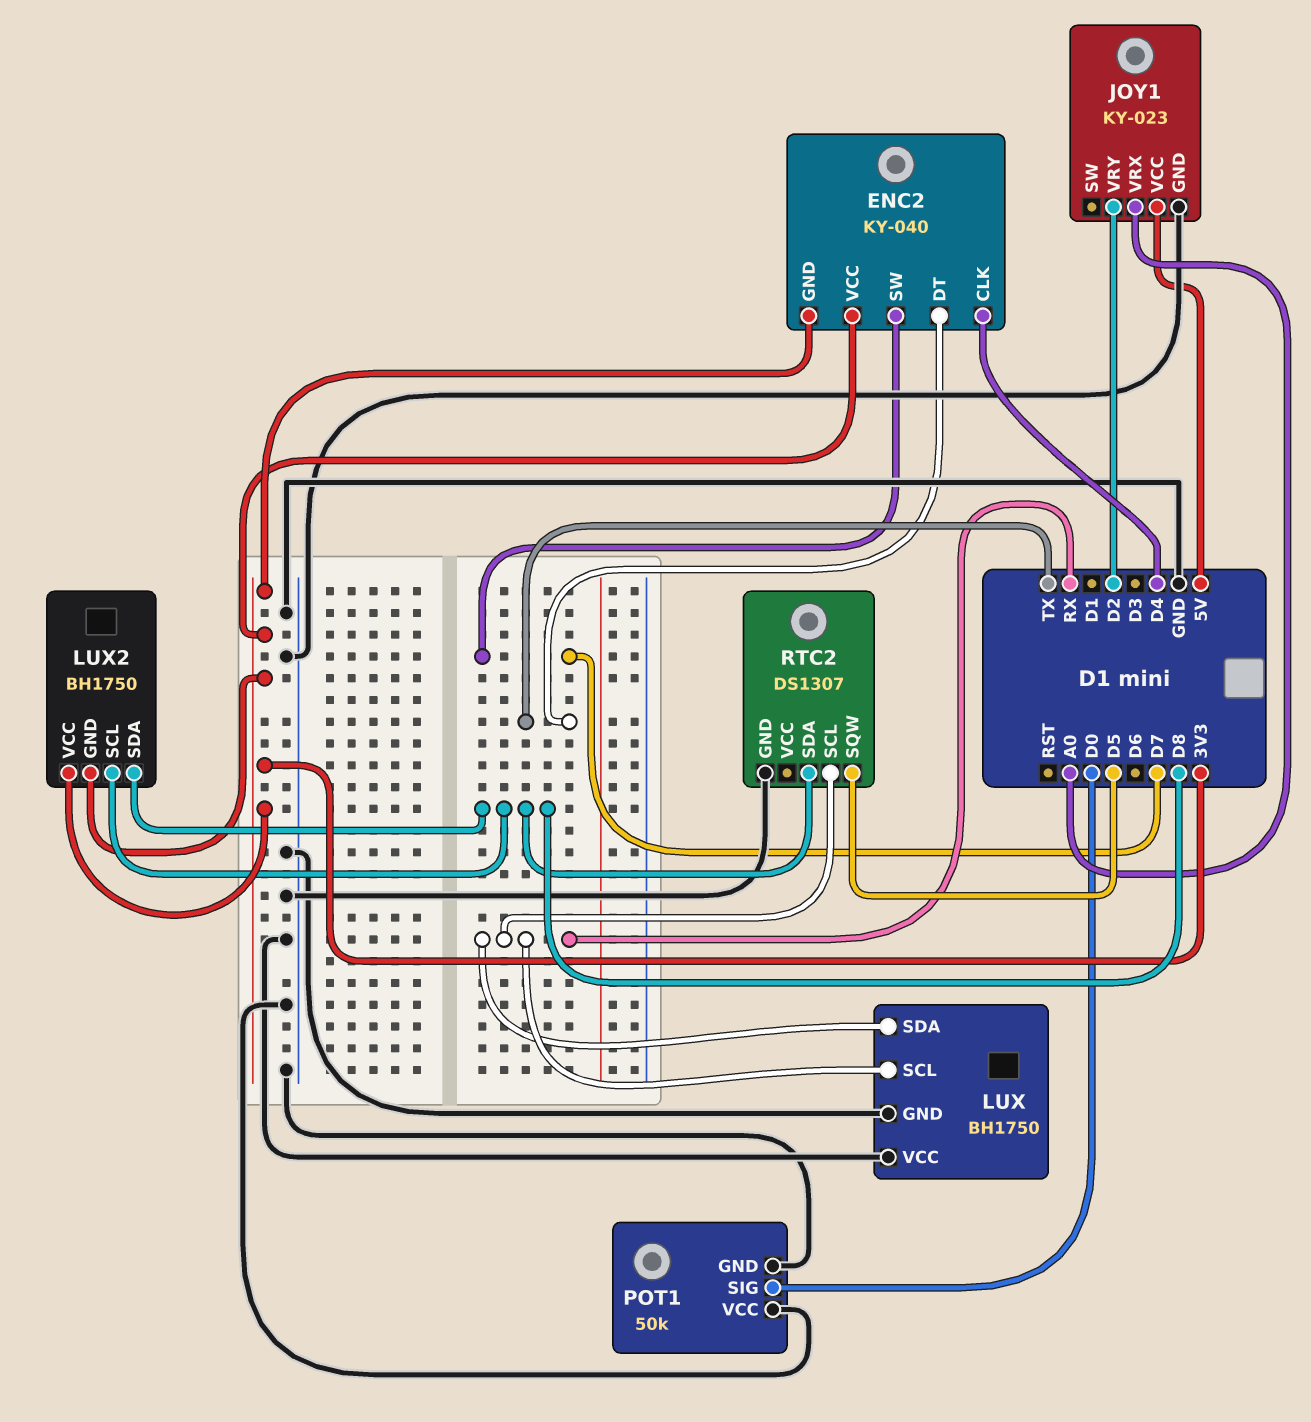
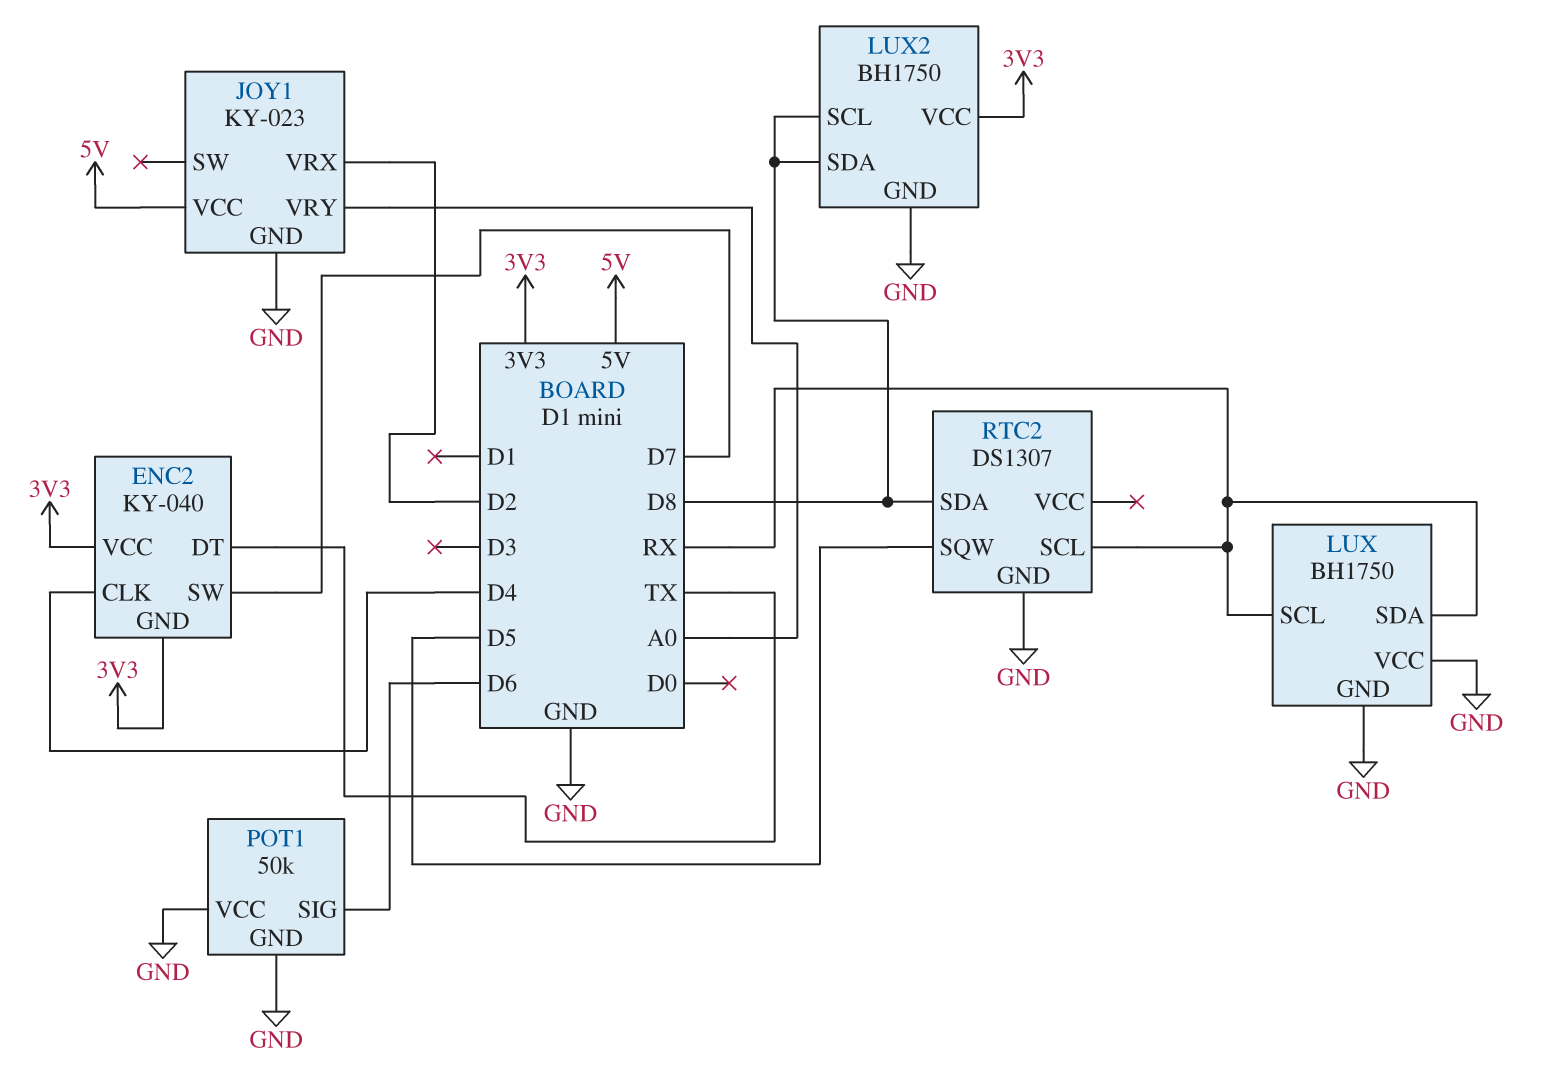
JOY1 pin VRX: A0 -> D2
JOY1 pin VRY: D2 -> A0
LUX2 pin GND: 3V3 -> GND
POT1 pin SIG: D0 -> D6

